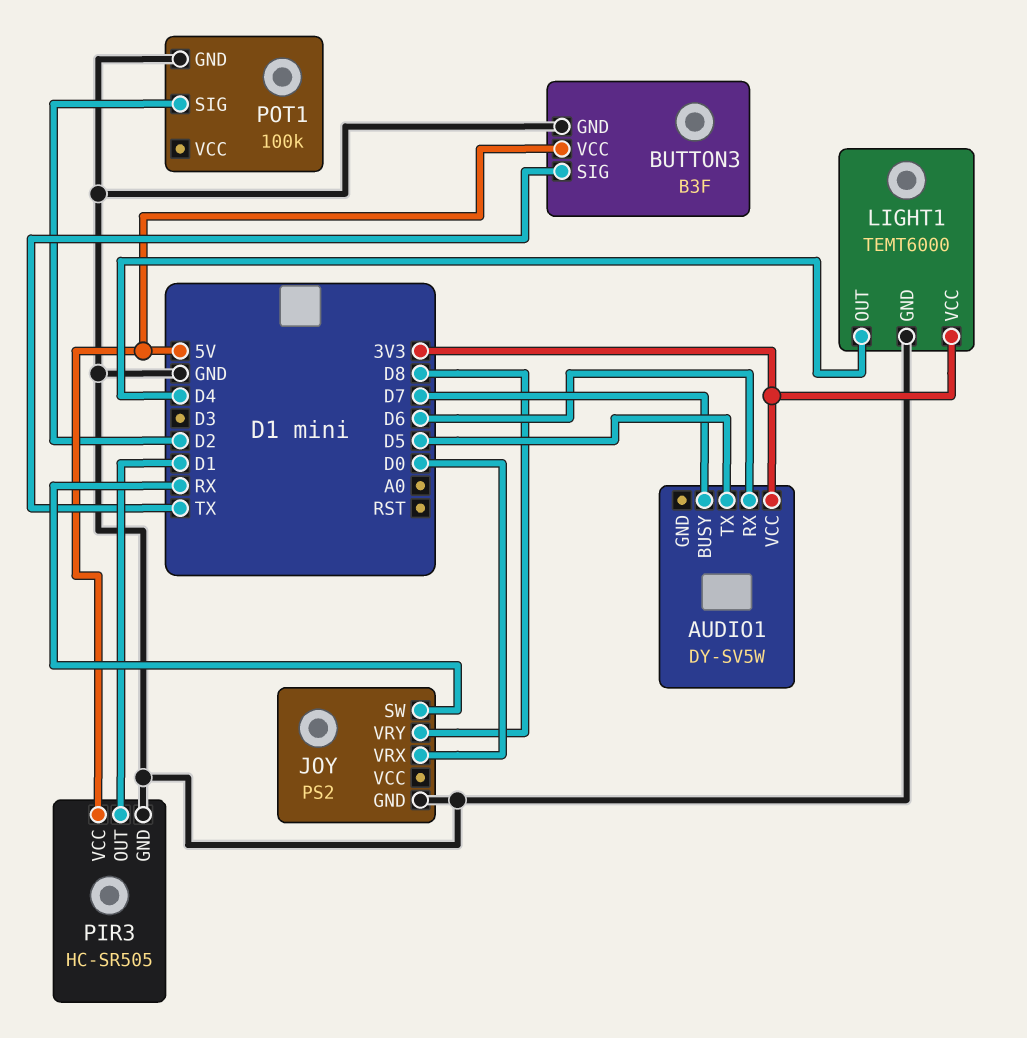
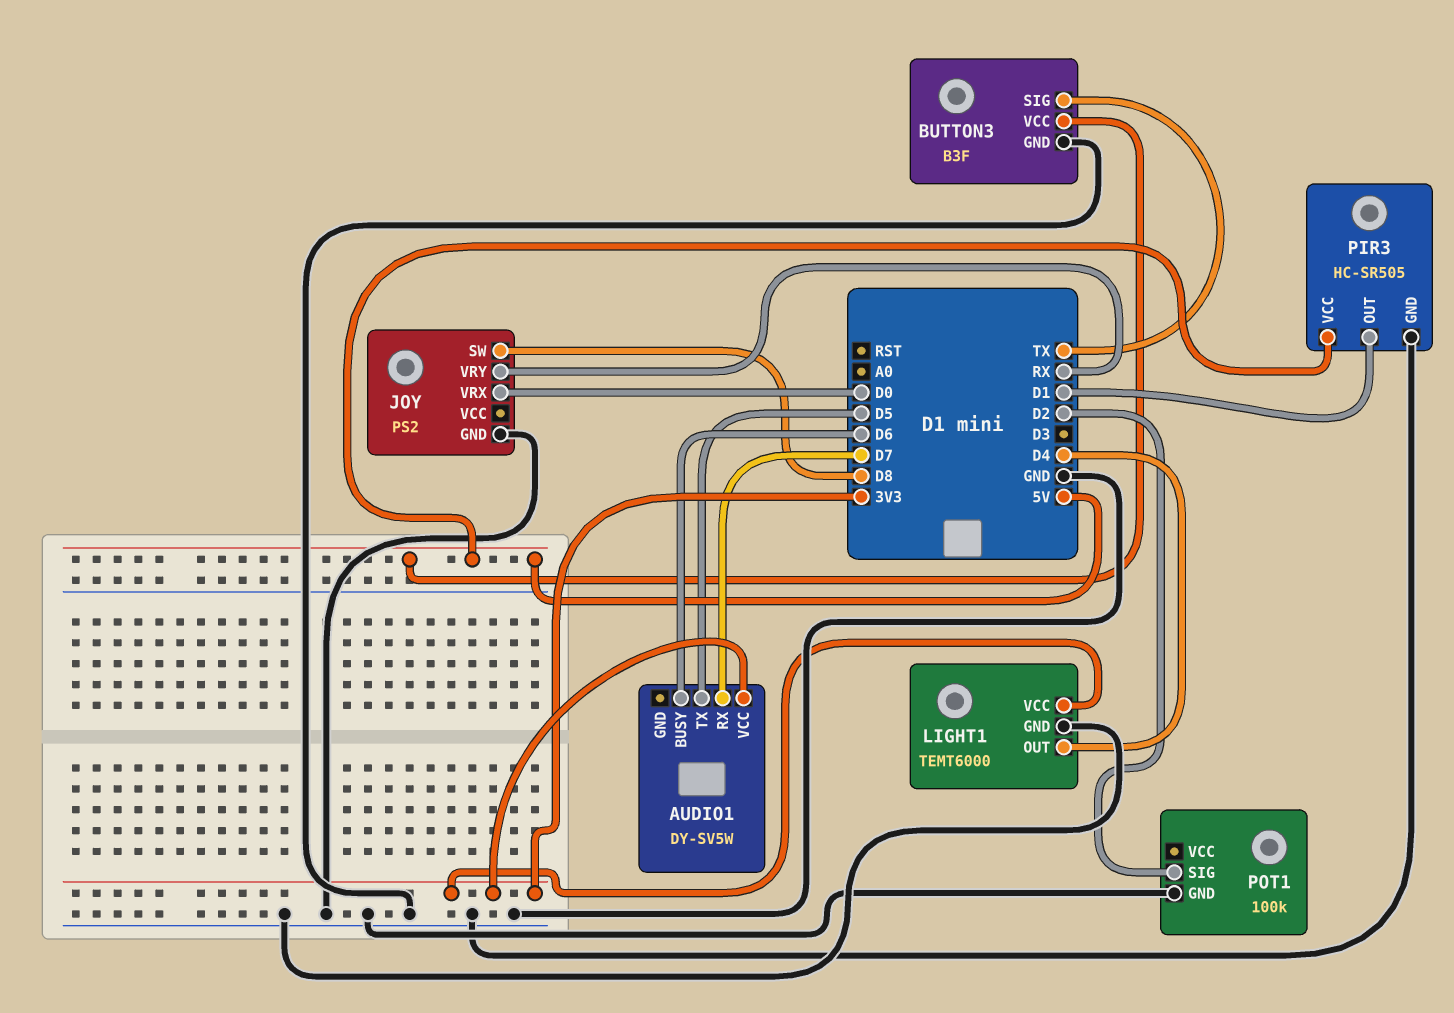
AUDIO1 pin BUSY: D7 -> D6
AUDIO1 pin RX: D6 -> D7
JOY pin SW: RX -> D8
JOY pin VRY: D8 -> RX

